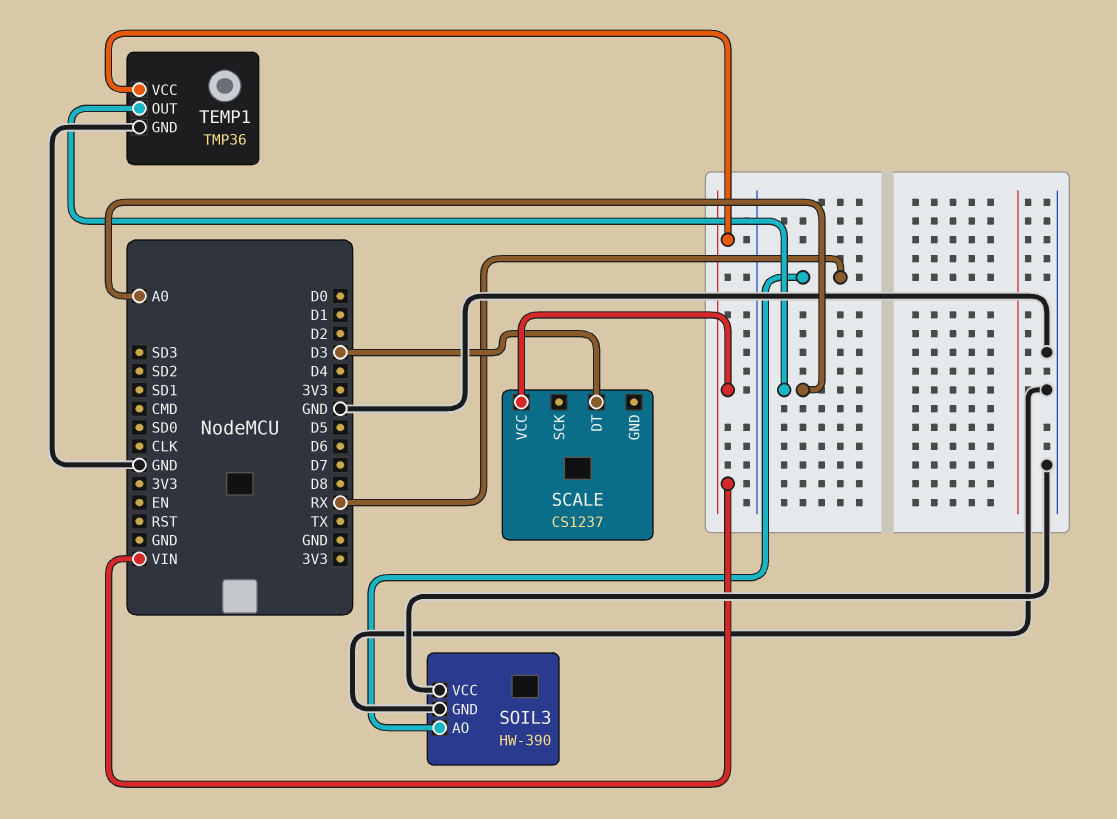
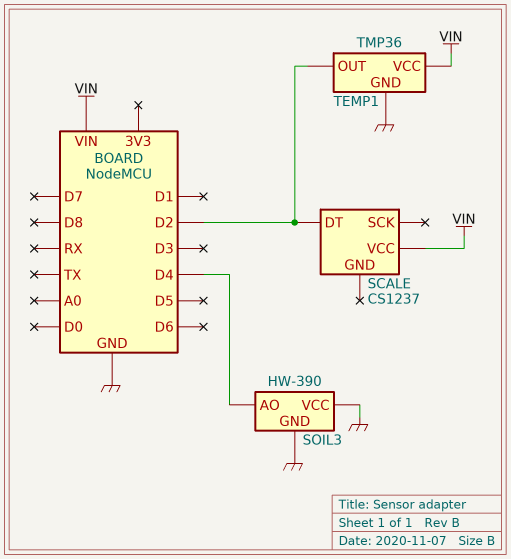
SCALE pin DT: D3 -> D2
SOIL3 pin AO: RX -> D4
TEMP1 pin OUT: A0 -> D2

